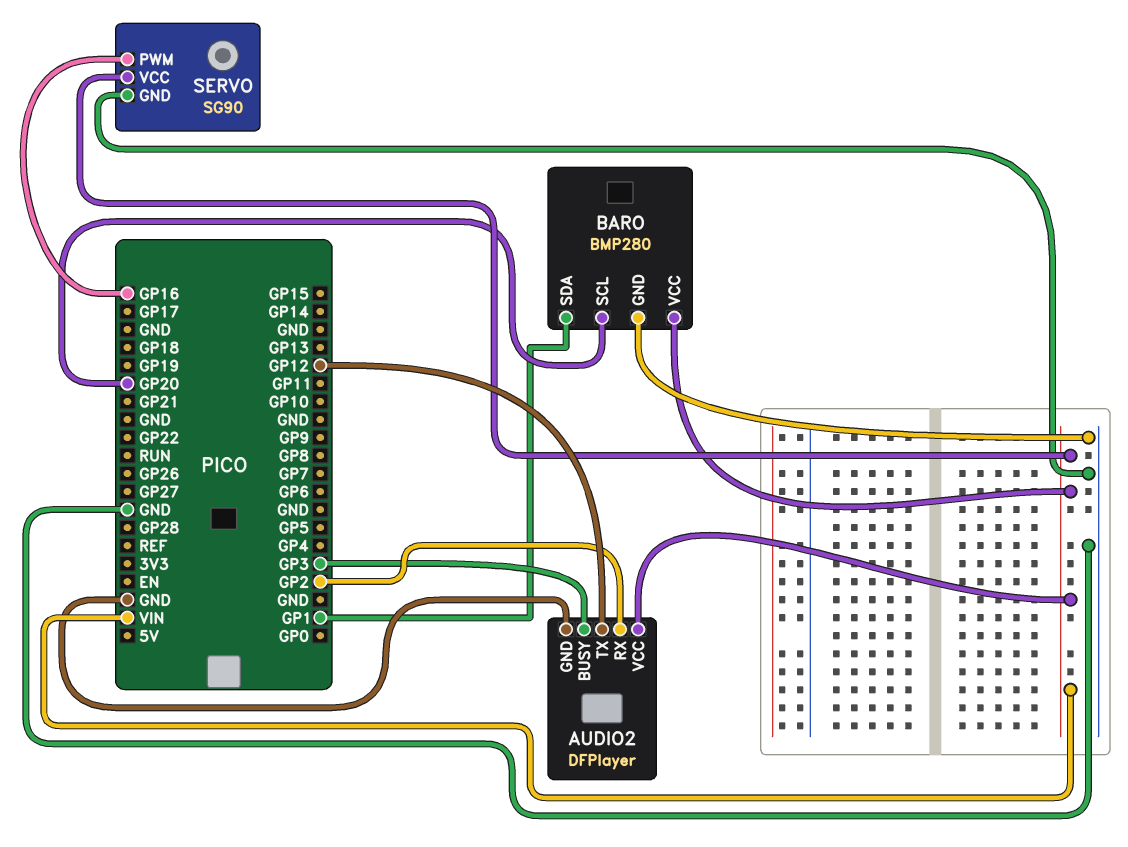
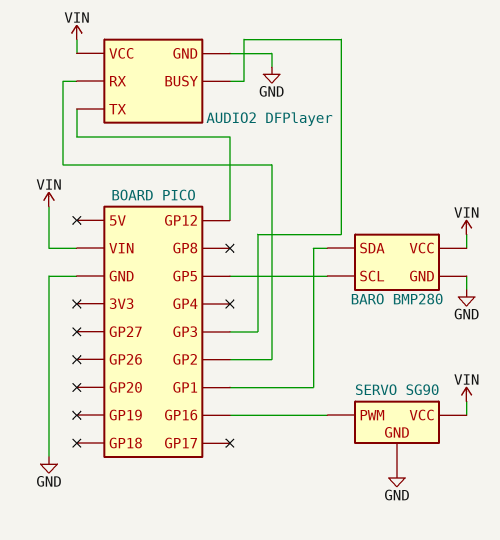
BARO pin SCL: GP20 -> GP5

